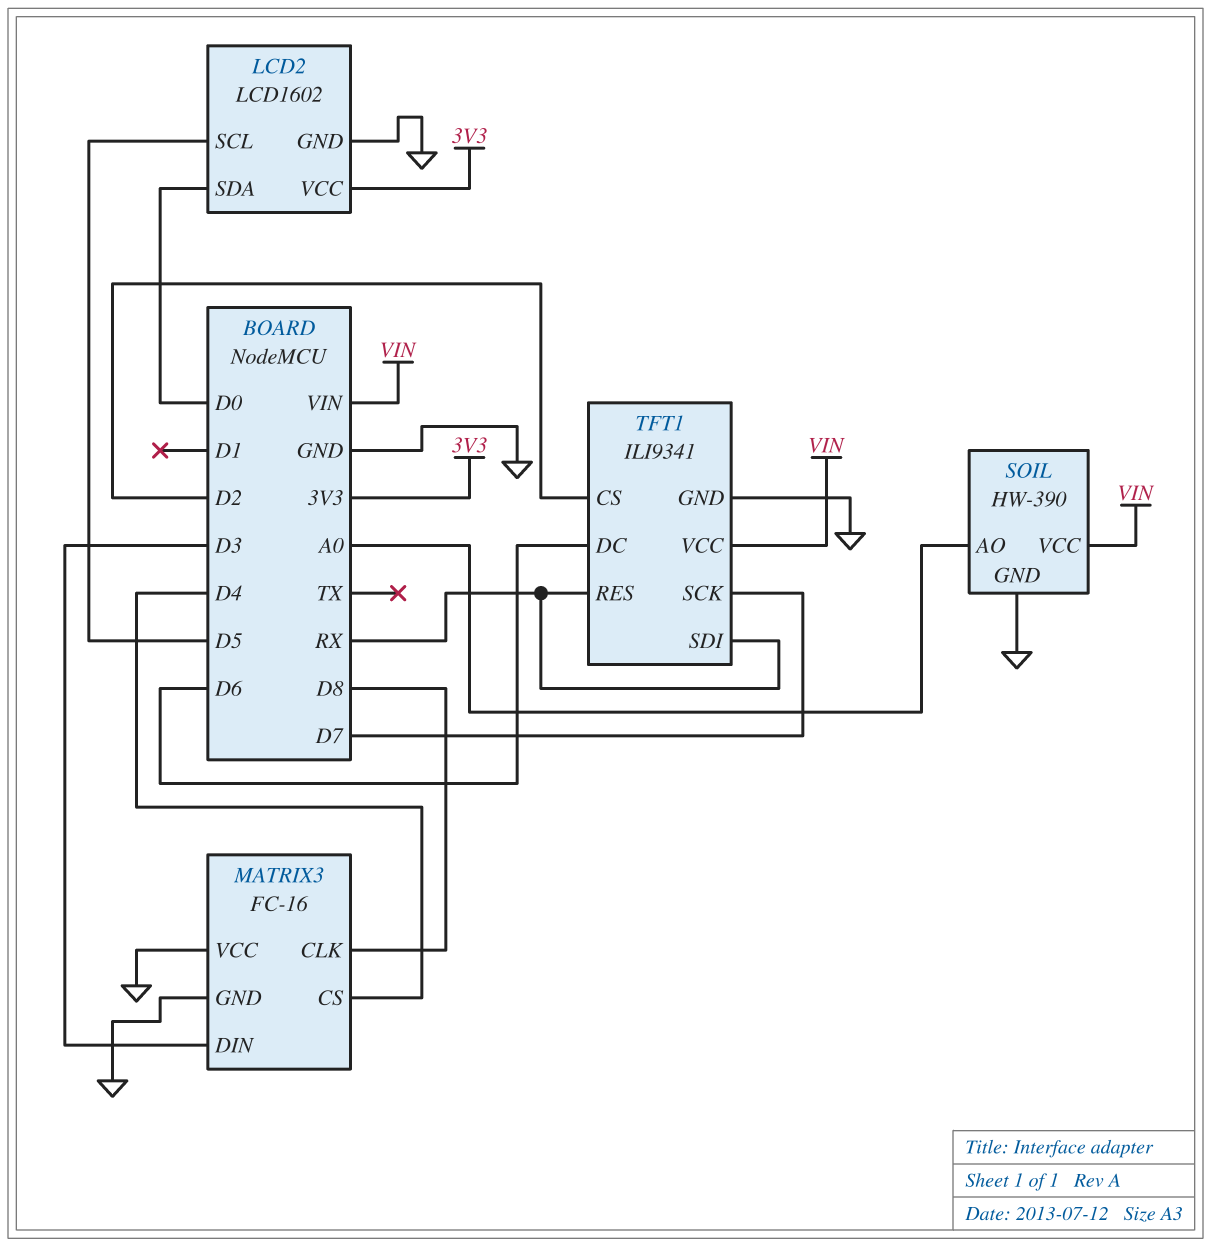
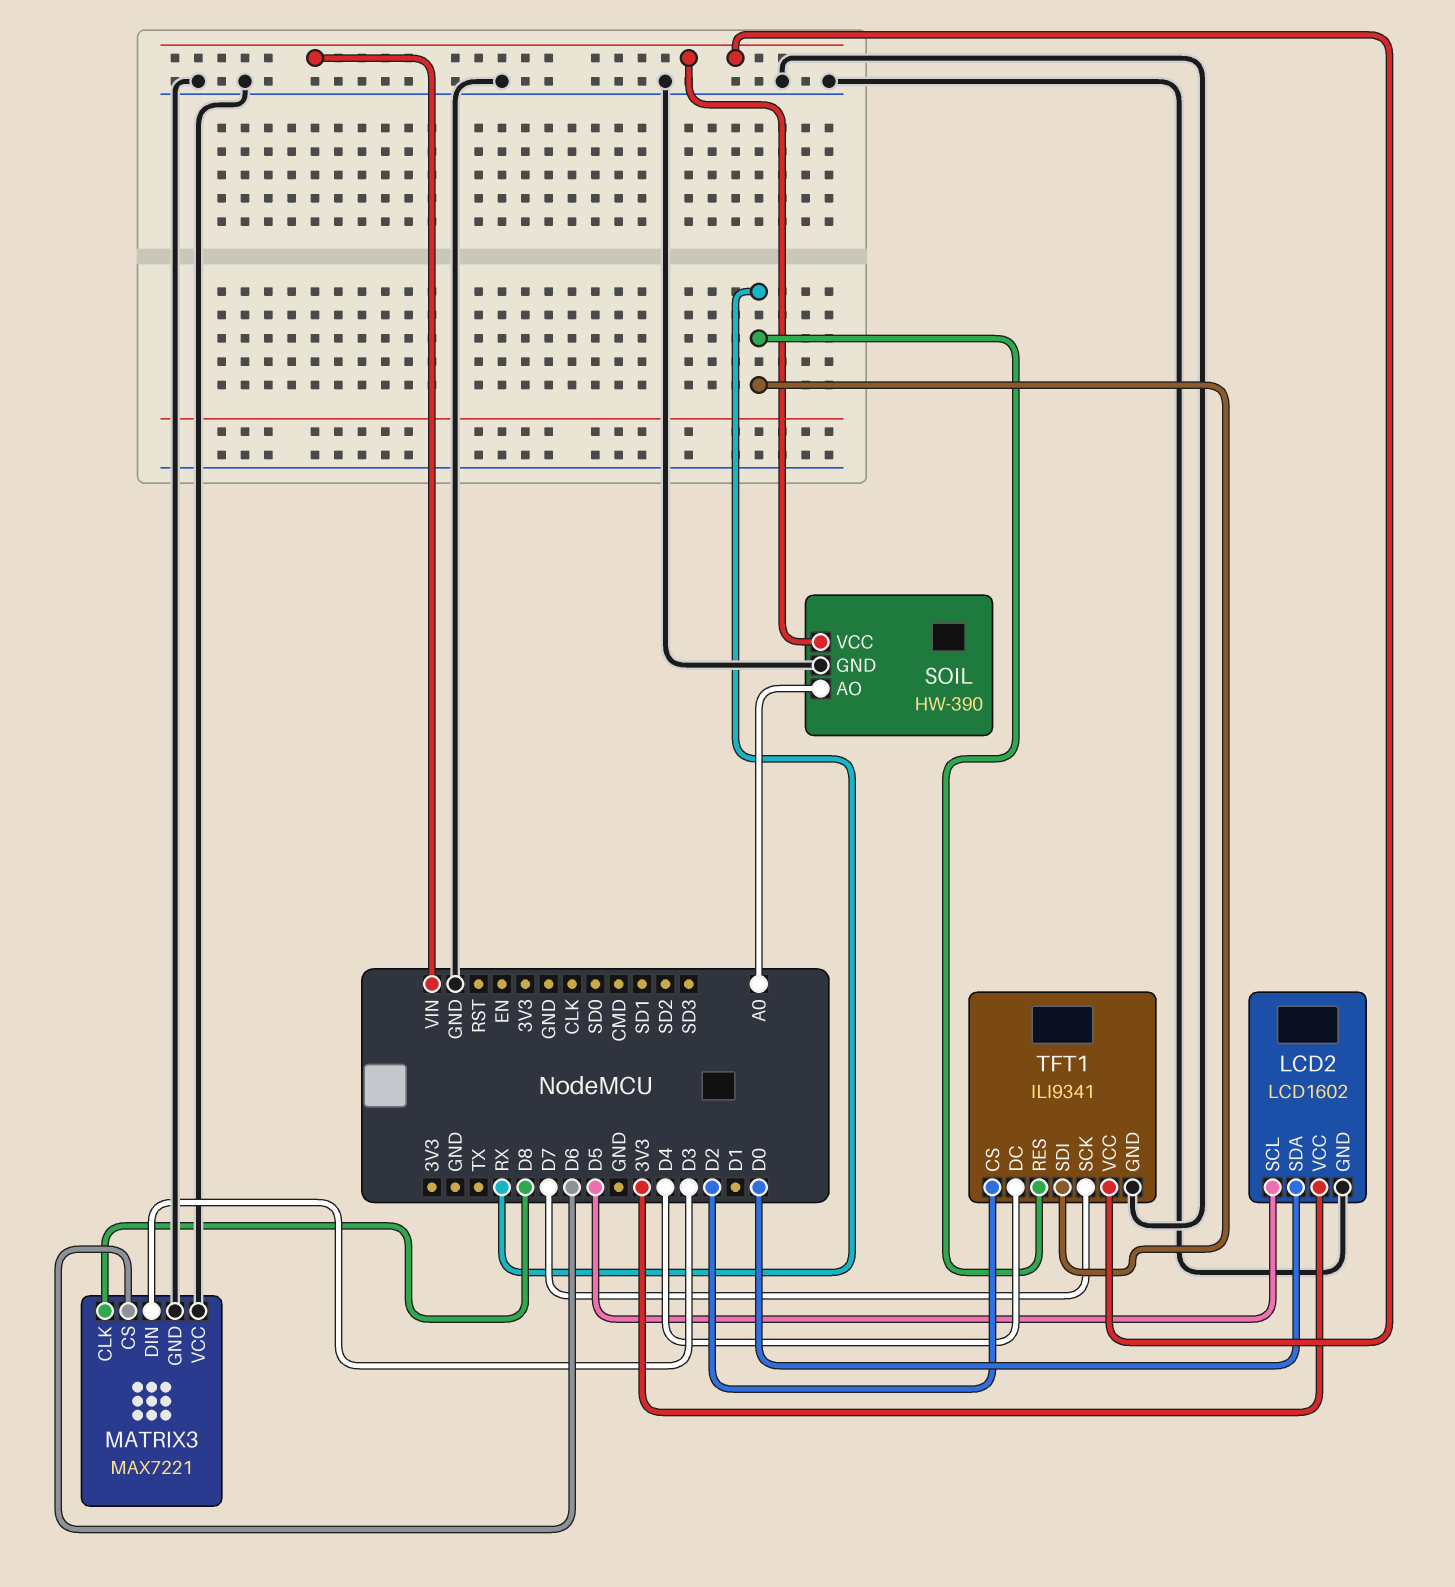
MATRIX3: FC-16 -> MAX7221
MATRIX3 pin CS: D4 -> D6
TFT1 pin DC: D6 -> D4

